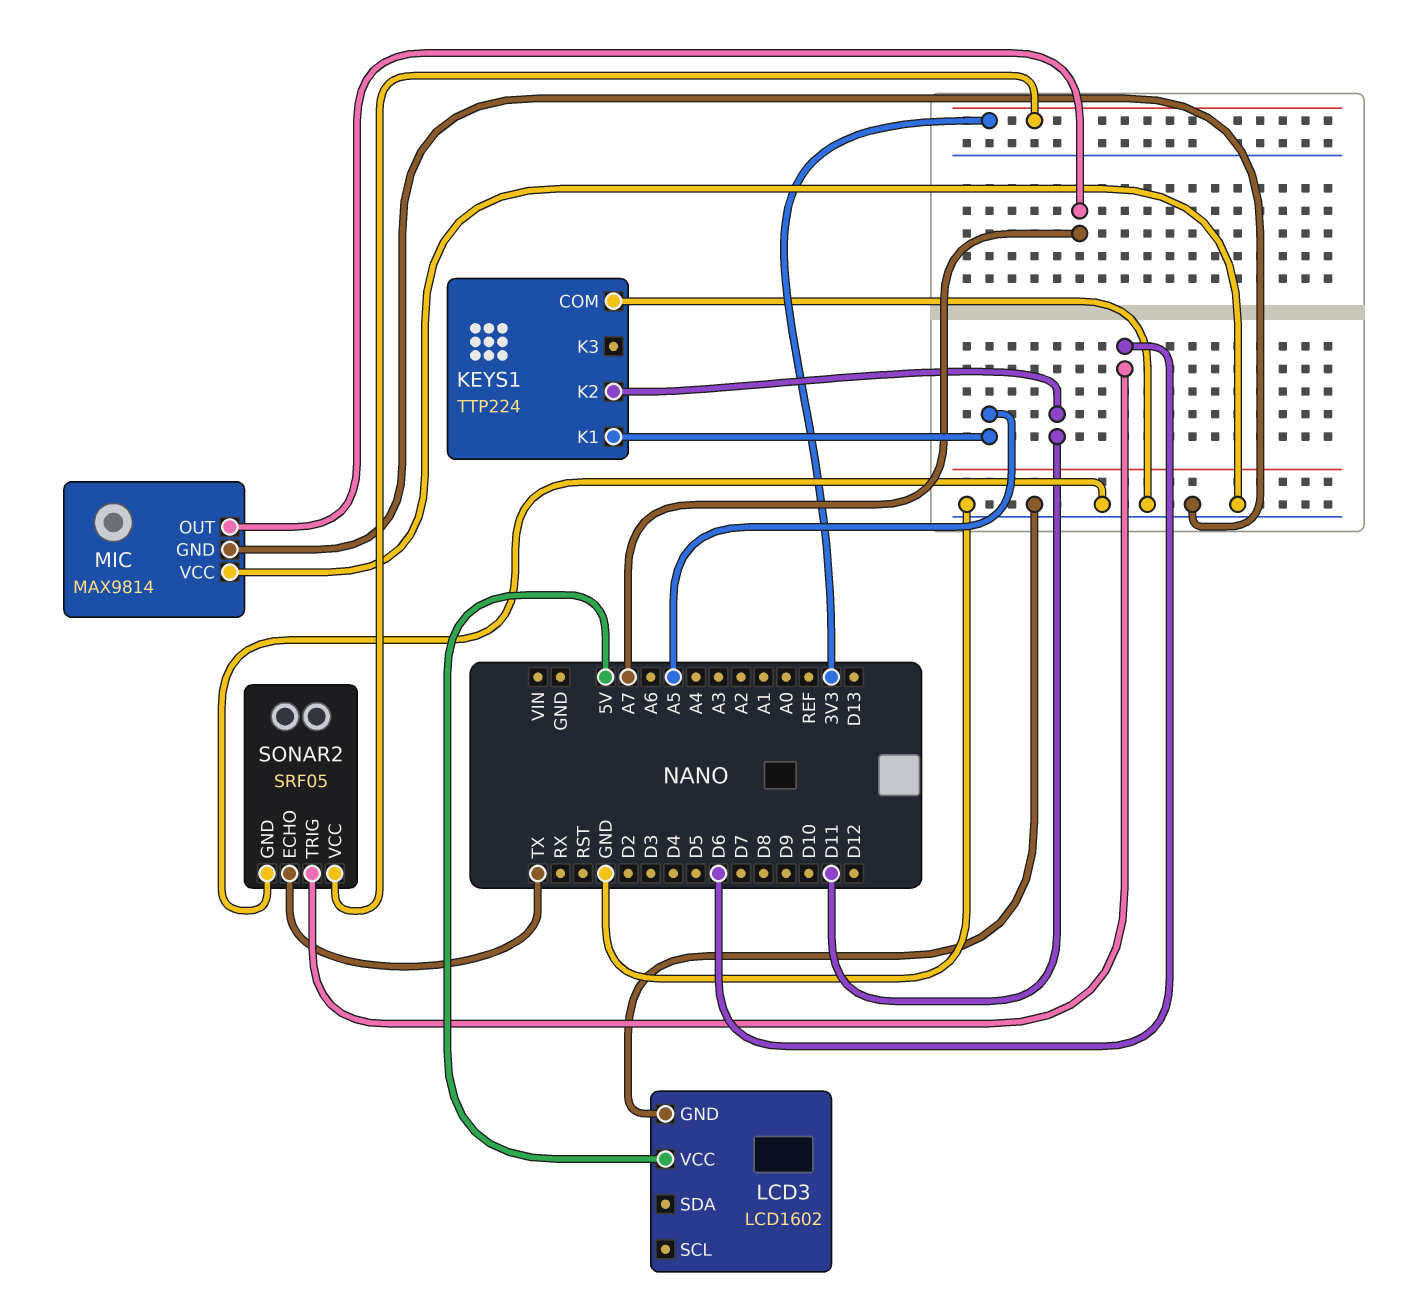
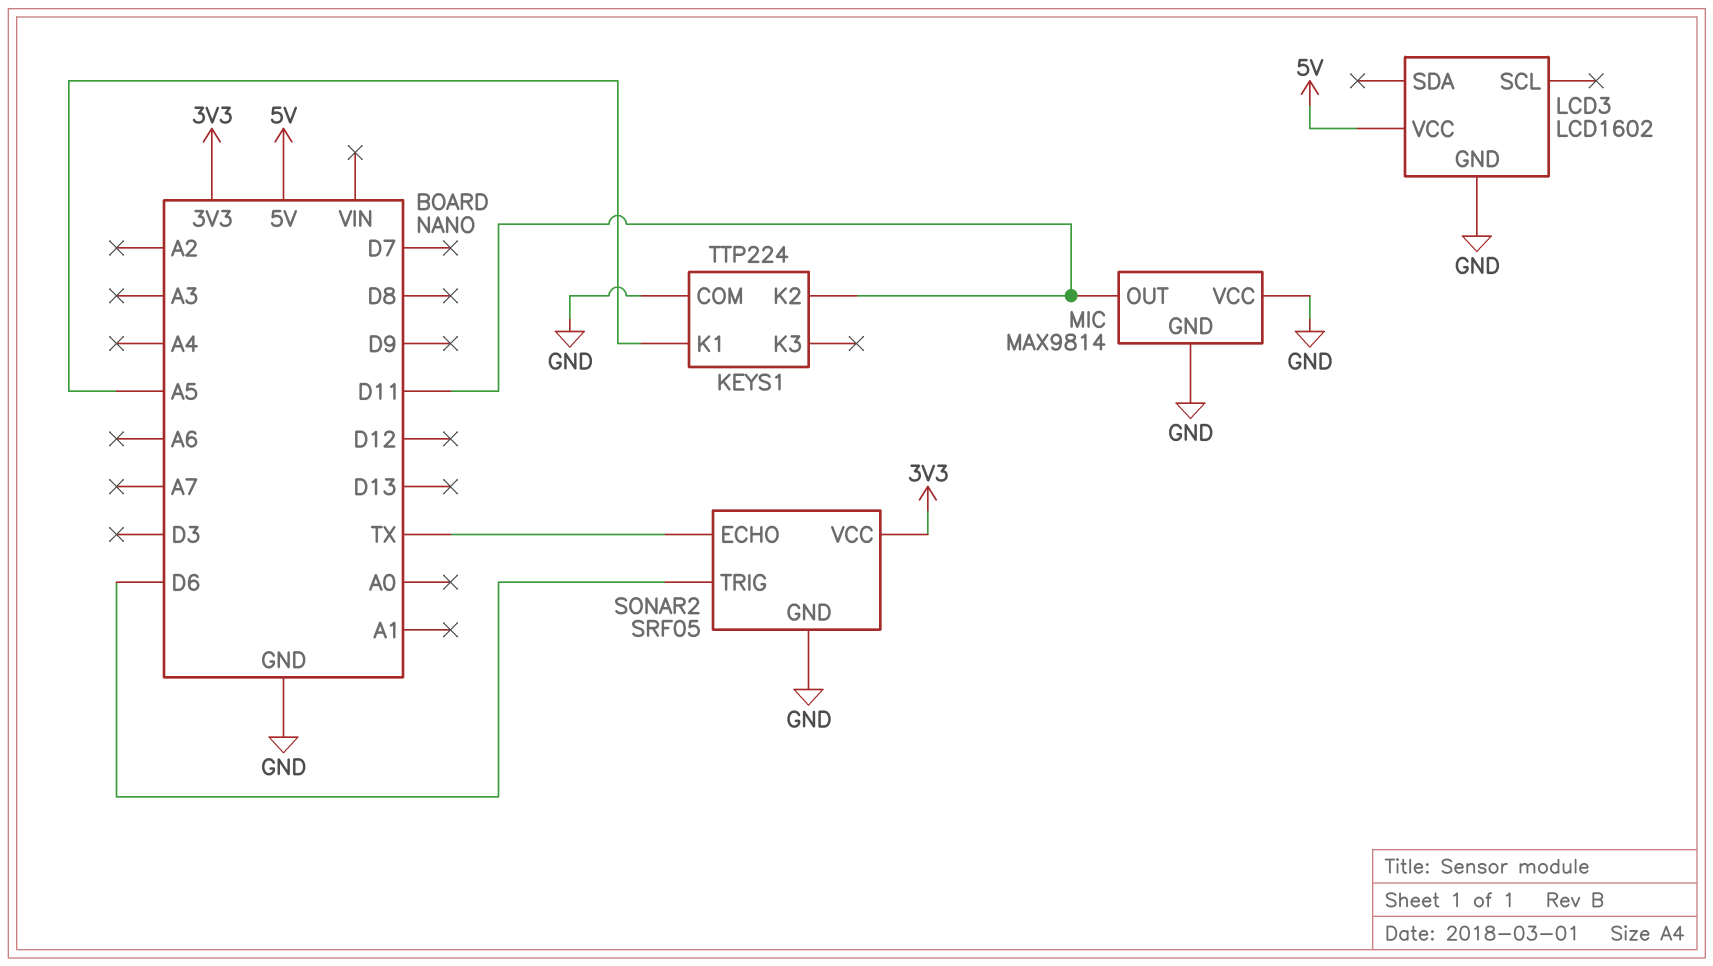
MIC pin OUT: A7 -> D11

